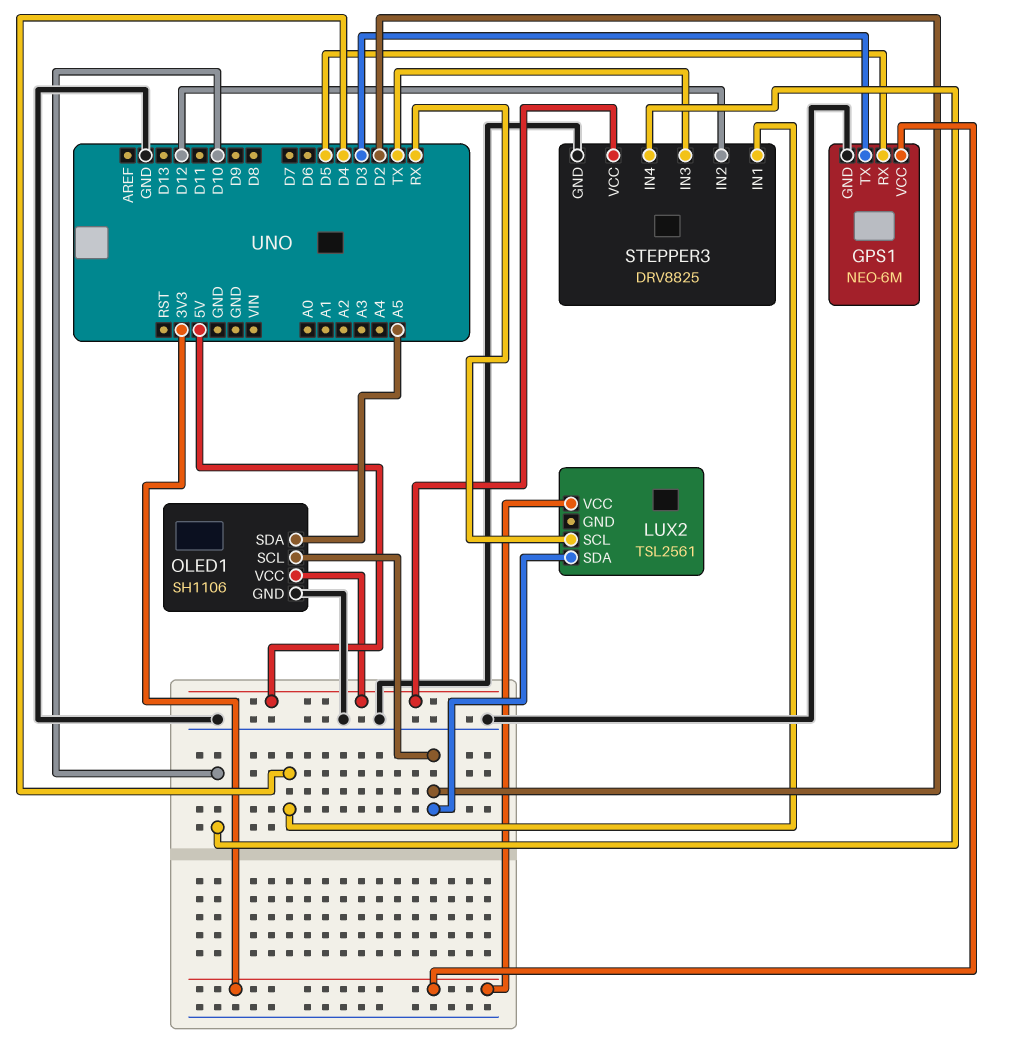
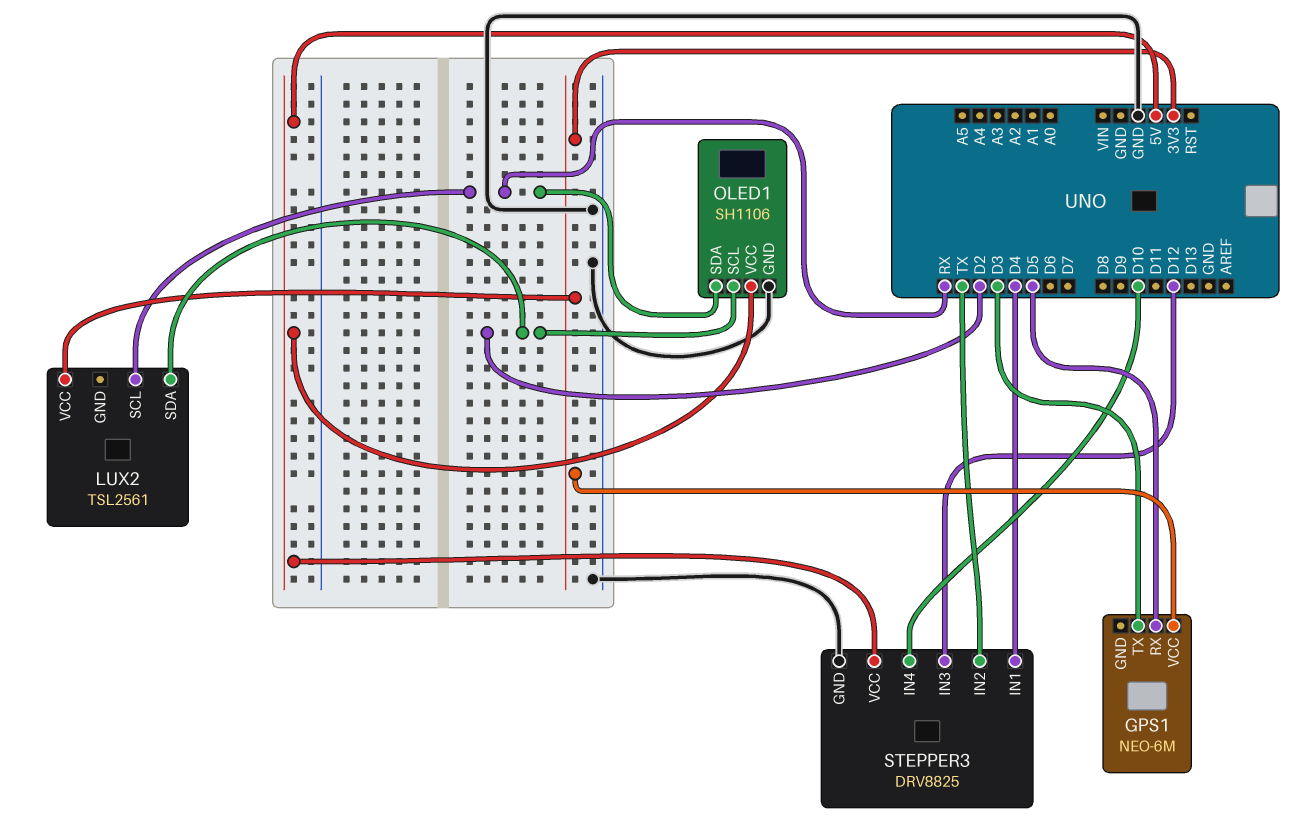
GPS1 pin GND: GND -> none
OLED1 pin SDA: A5 -> RX
STEPPER3 pin IN2: D12 -> TX
STEPPER3 pin IN3: TX -> D12

